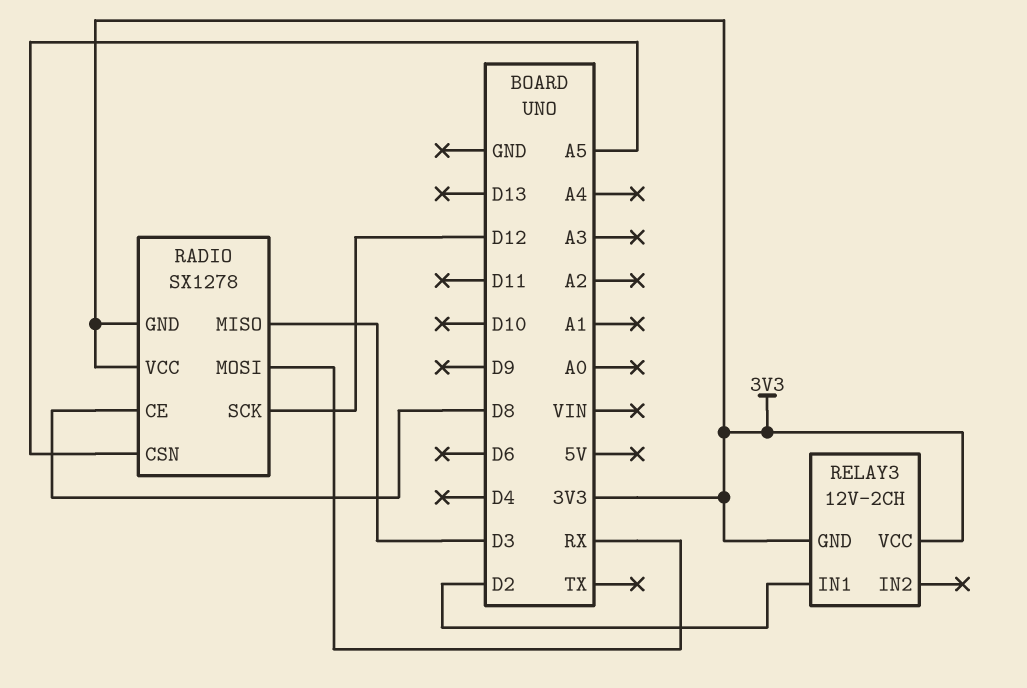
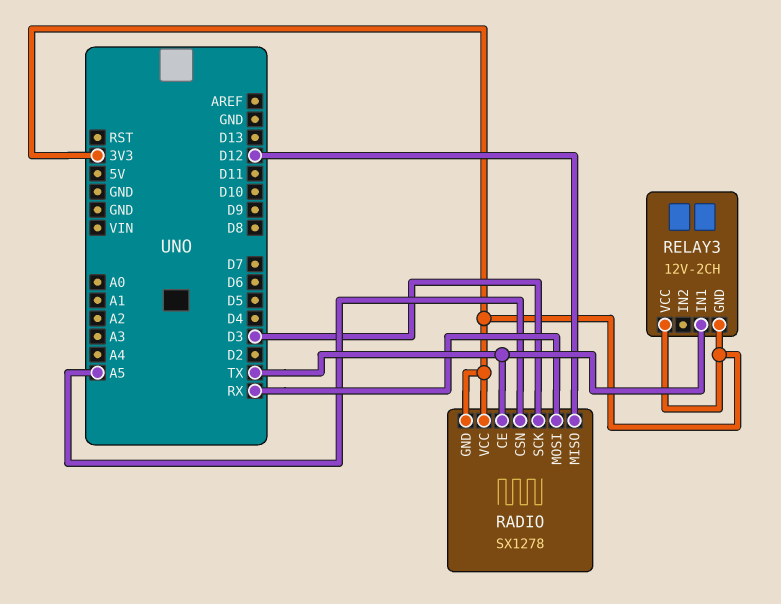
RADIO pin CE: D8 -> TX
RADIO pin MISO: D3 -> D12
RADIO pin SCK: D12 -> D3
RELAY3 pin IN1: D2 -> TX

